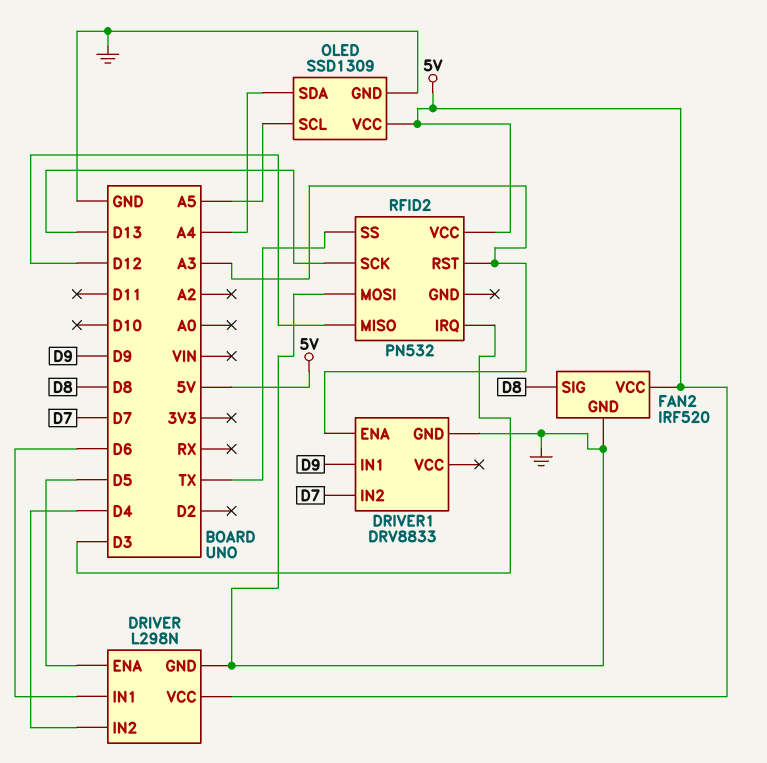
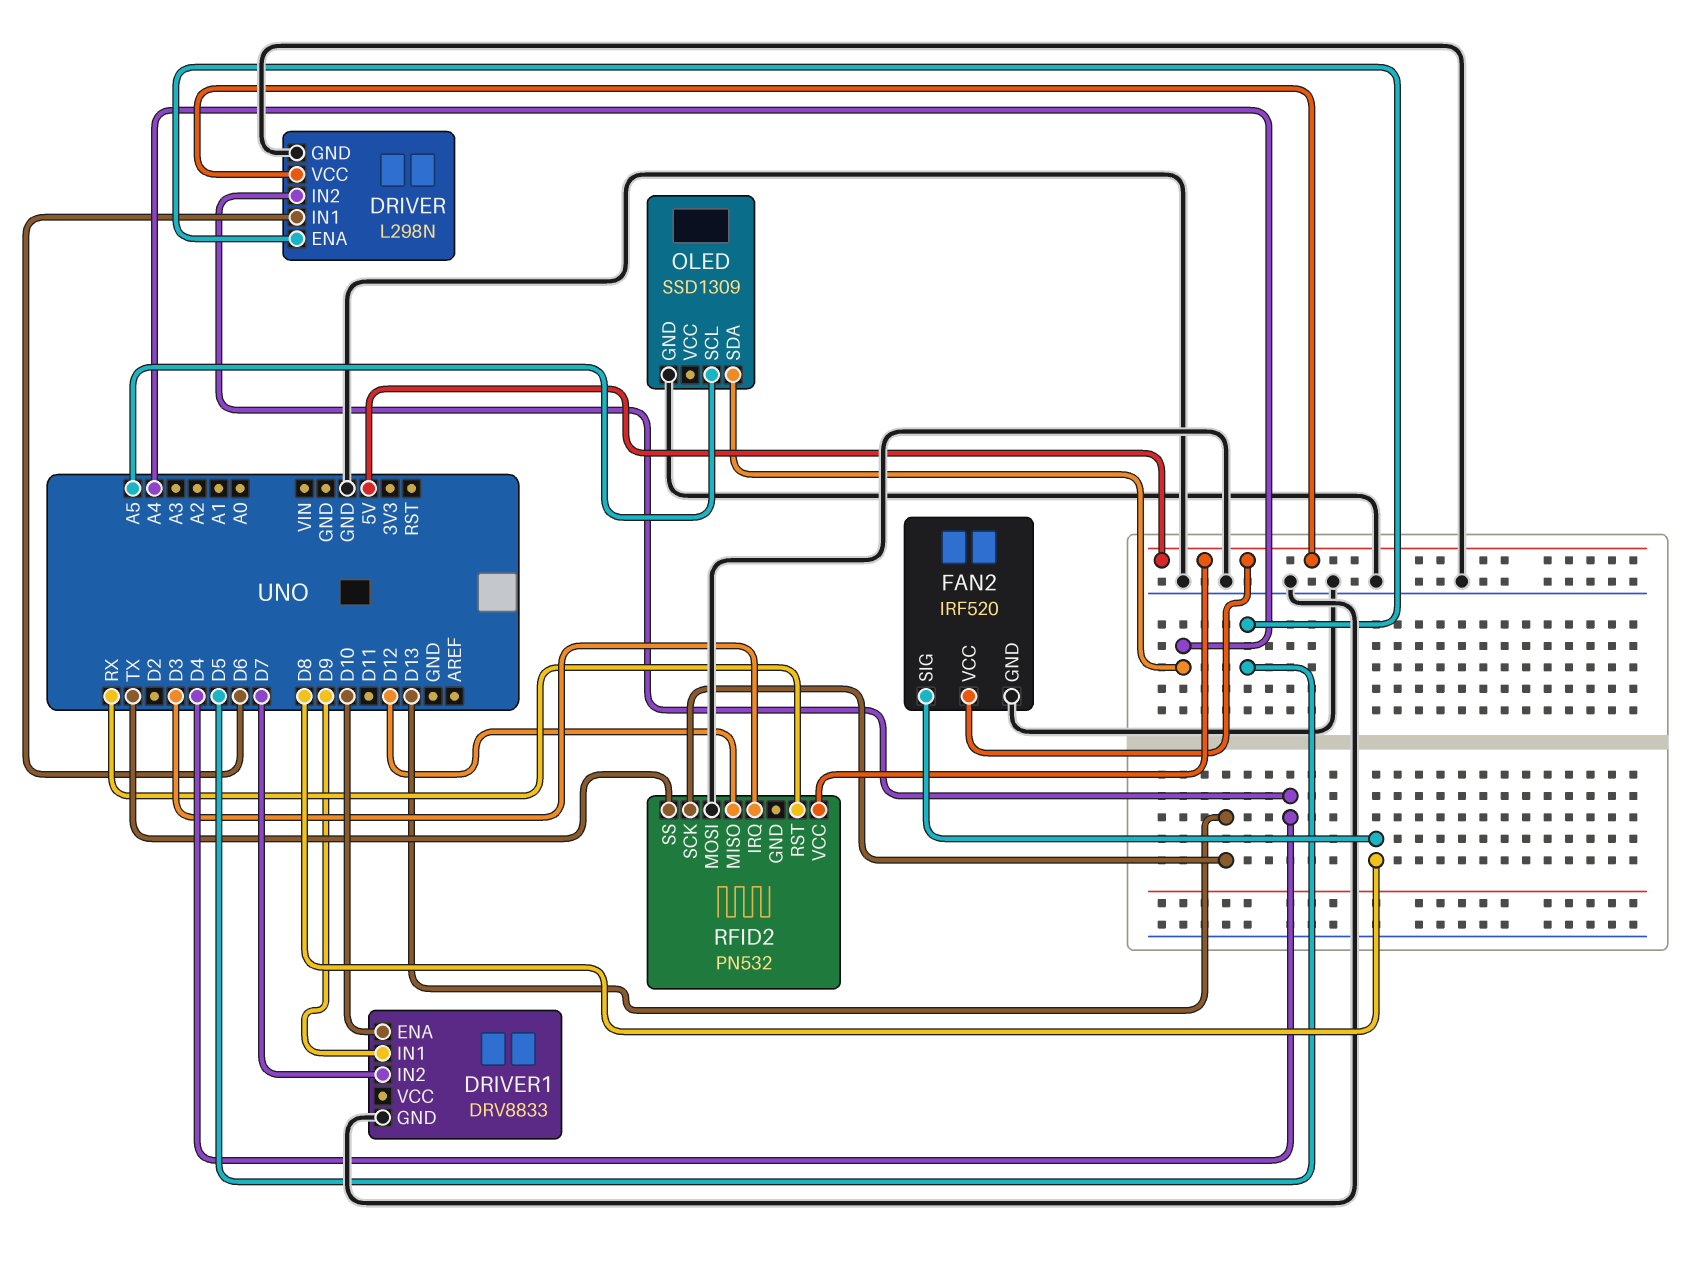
DRIVER1 pin ENA: A3 -> D10
OLED pin VCC: 5V -> none
RFID2 pin RST: A3 -> RX

